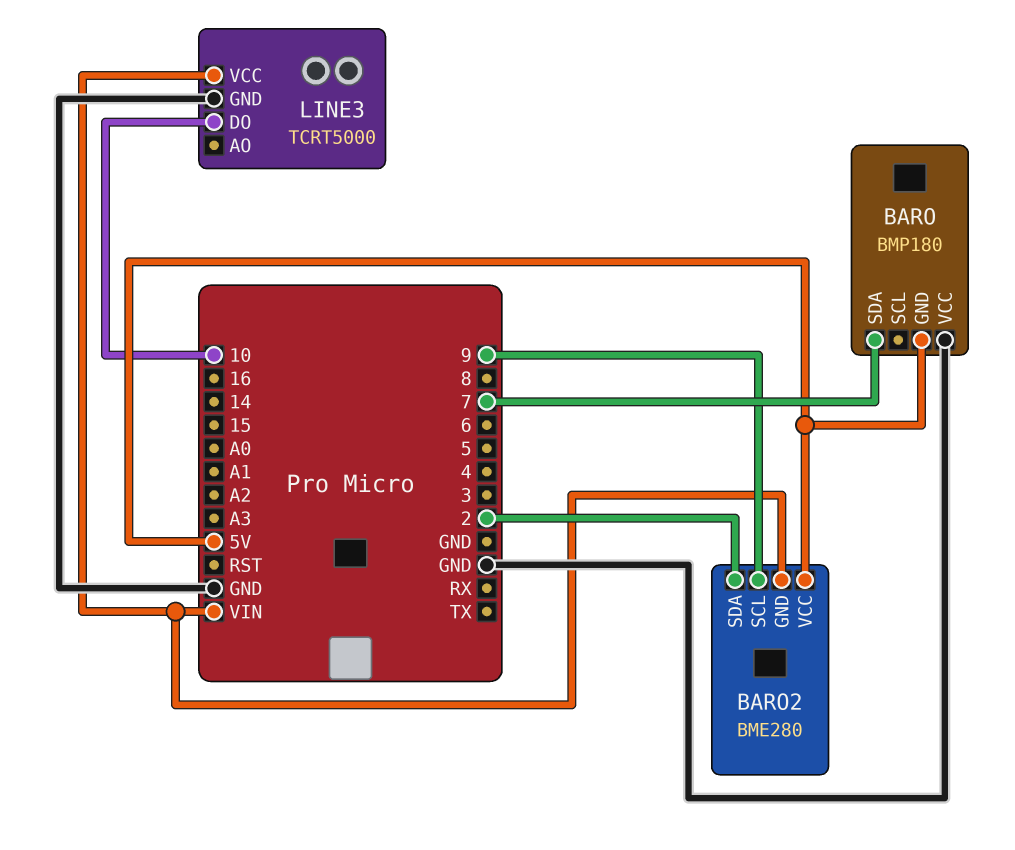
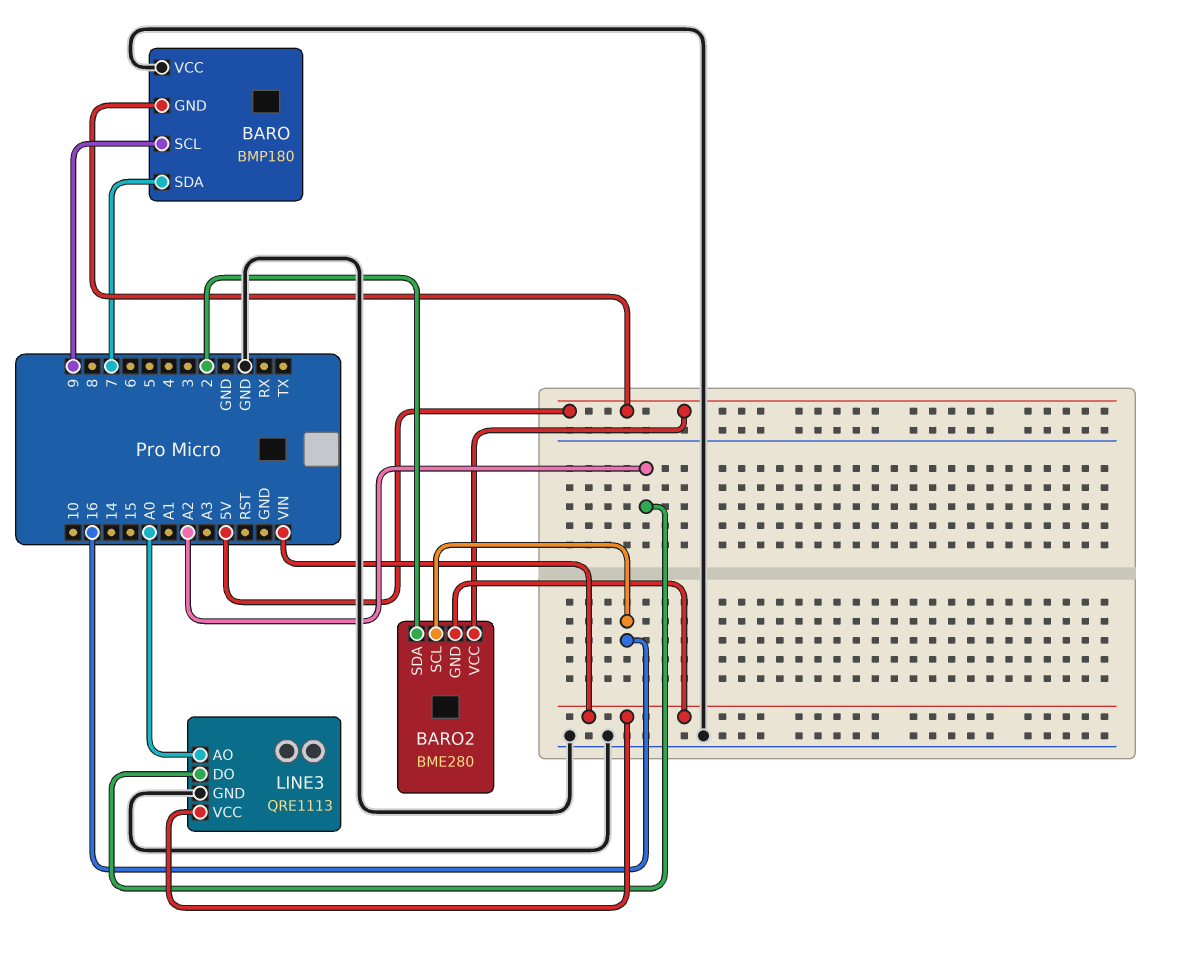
BARO pin SCL: none -> 9
BARO2 pin SCL: 9 -> 16
LINE3: TCRT5000 -> QRE1113
LINE3 pin AO: none -> A0
LINE3 pin DO: 10 -> A2

